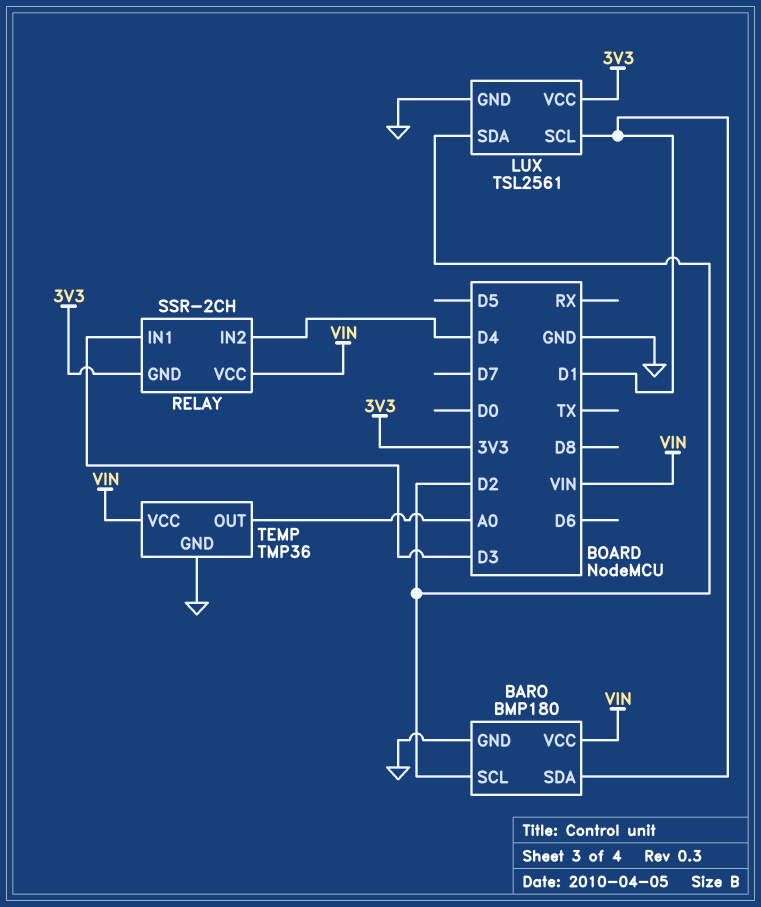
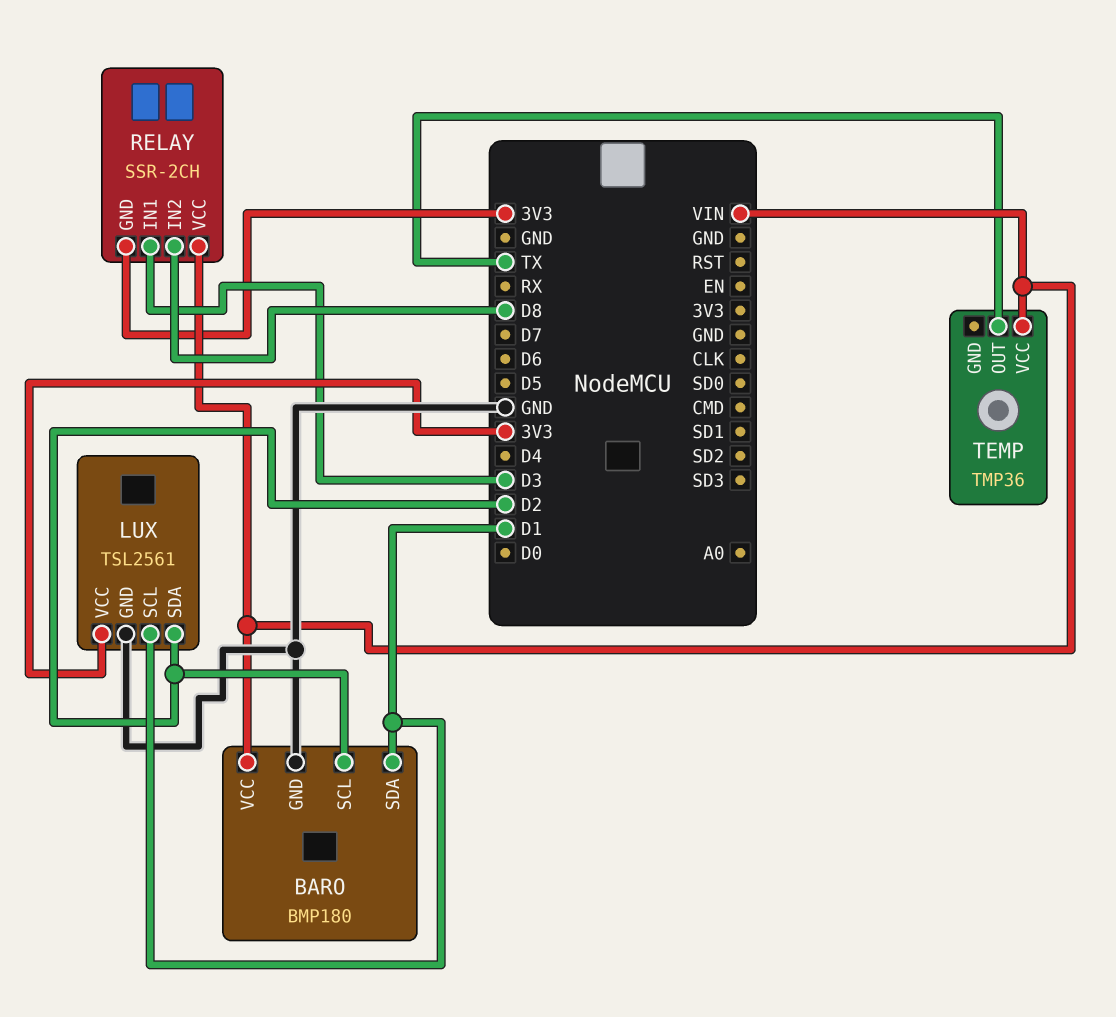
RELAY pin IN2: D4 -> D8
TEMP pin GND: GND -> none
TEMP pin OUT: A0 -> TX

